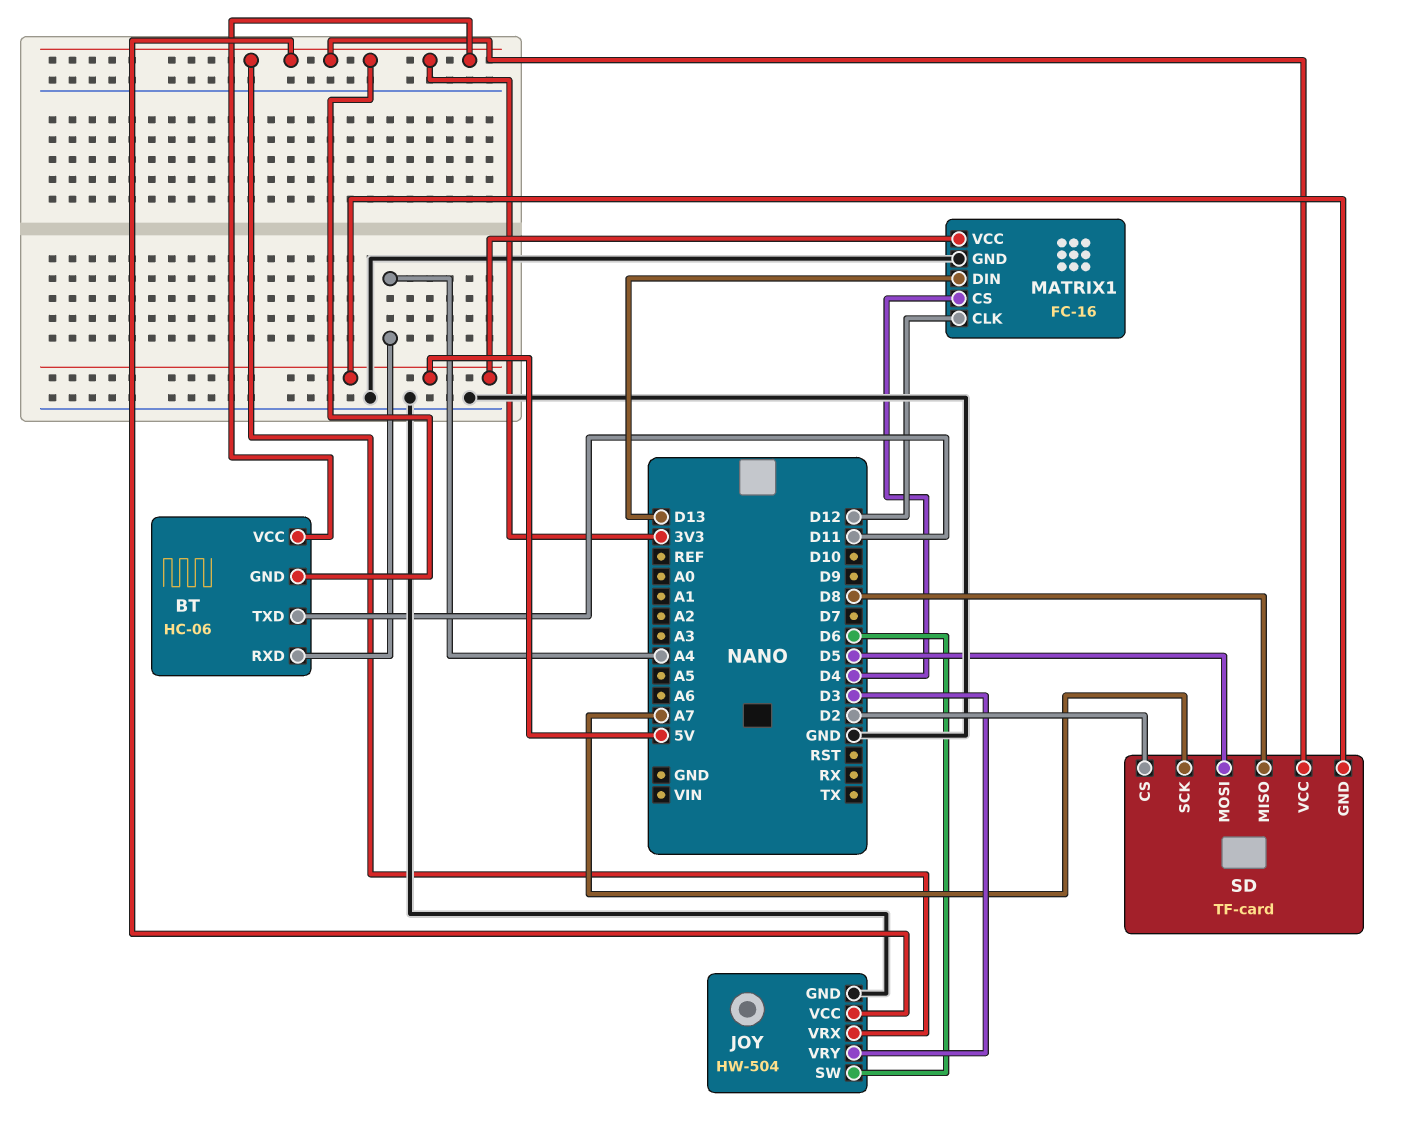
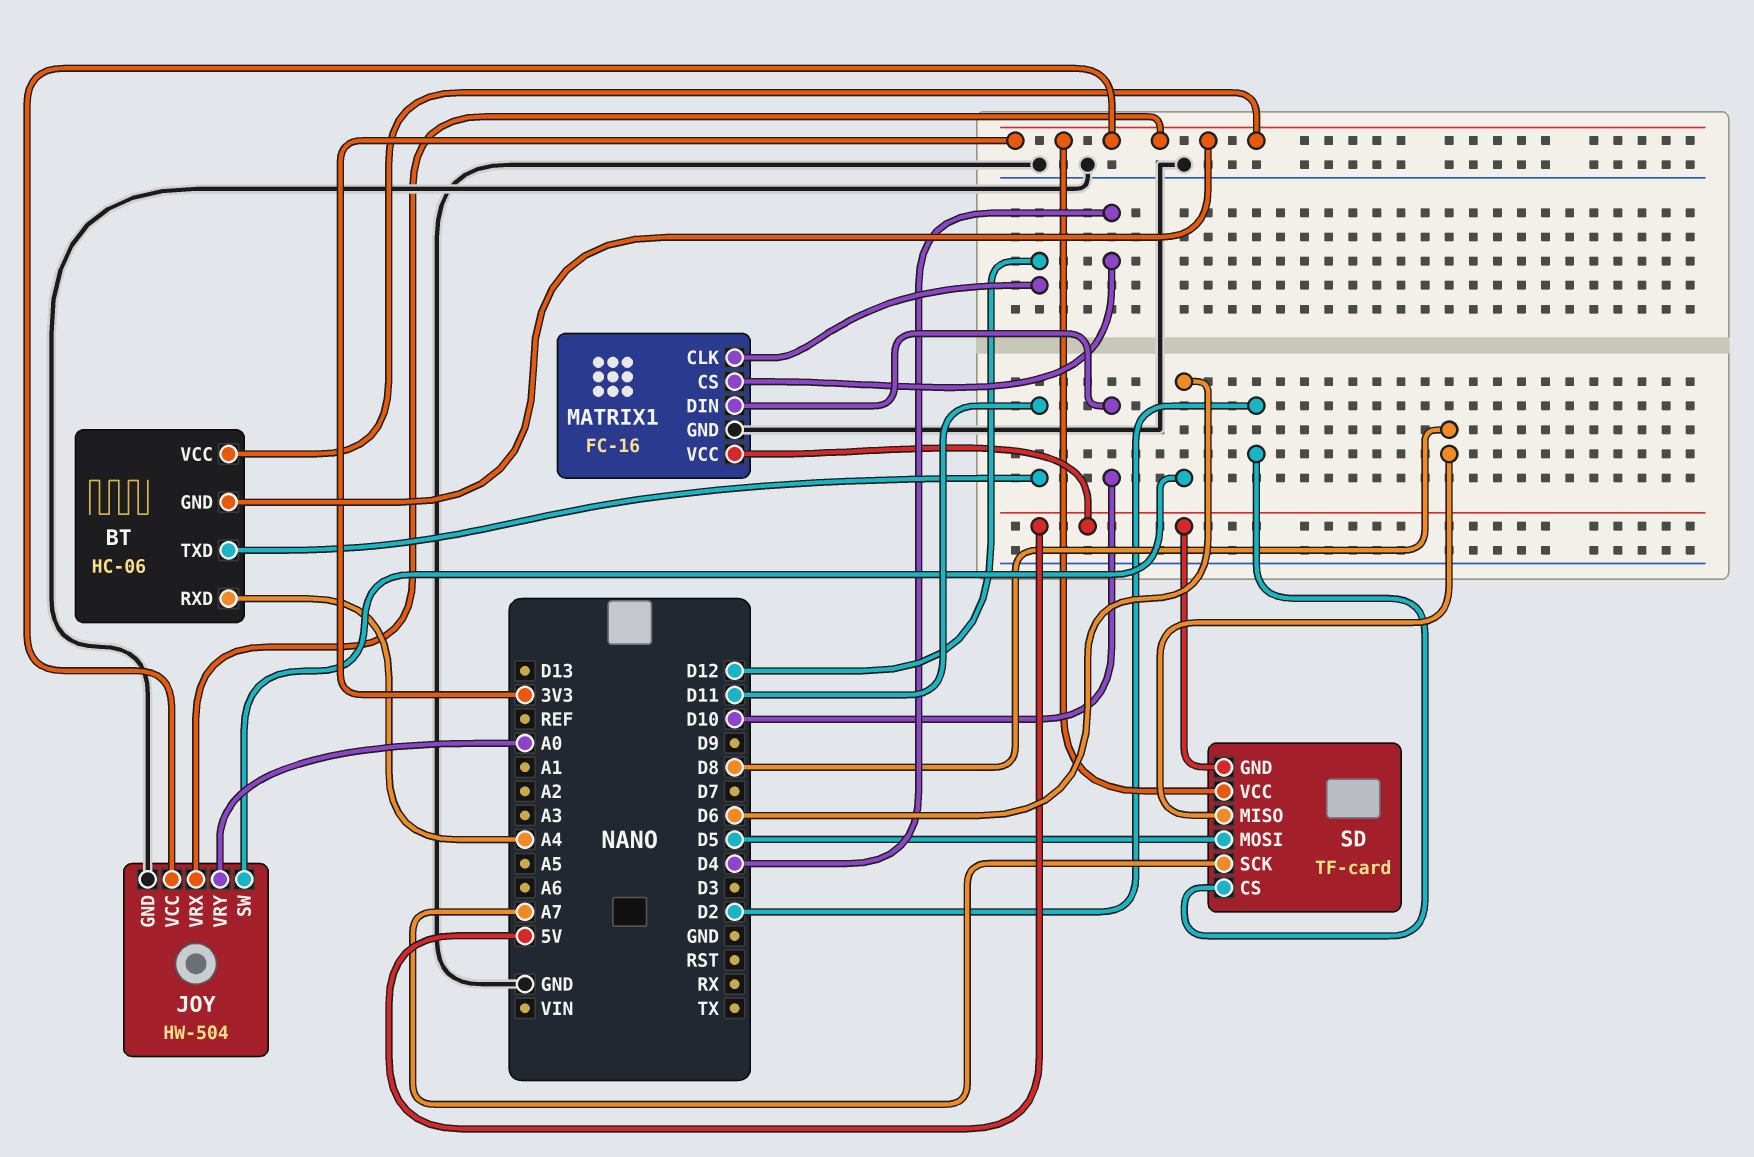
JOY pin VRY: D3 -> A0
MATRIX1 pin DIN: D13 -> D10

